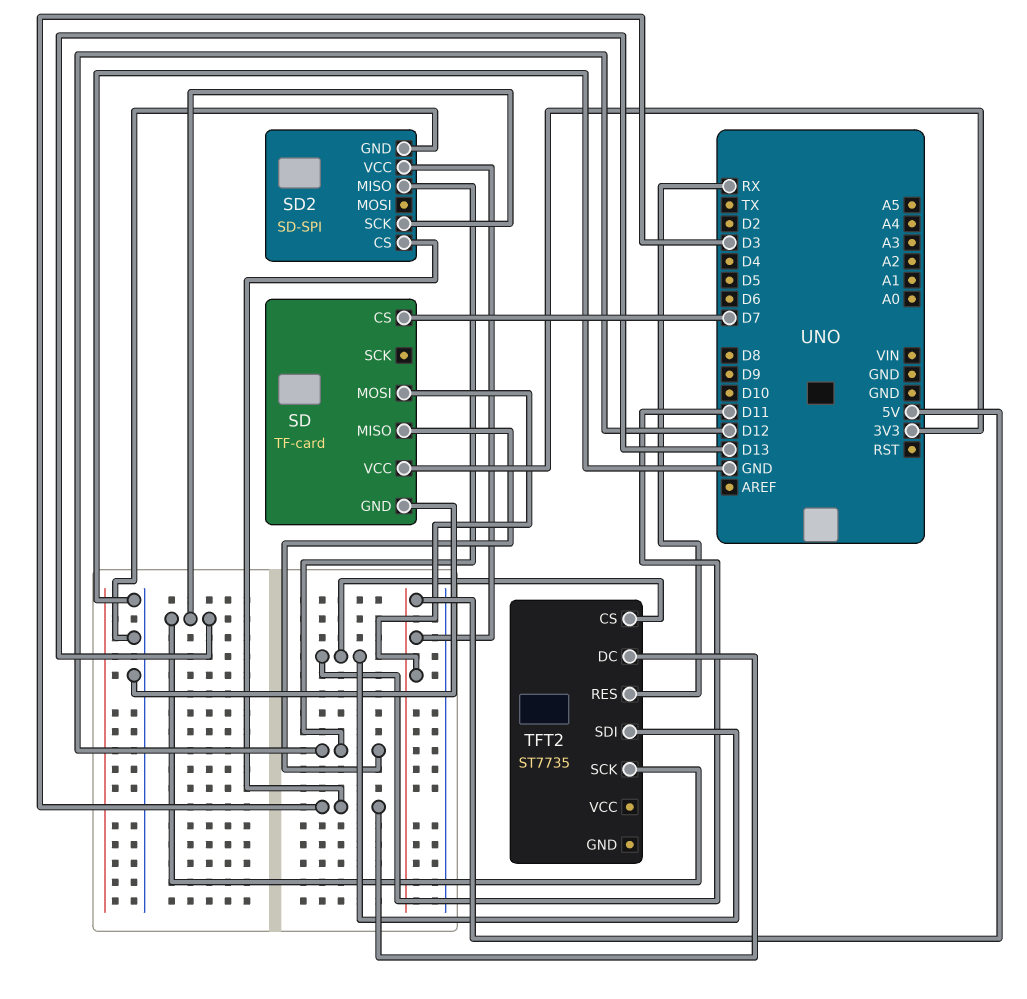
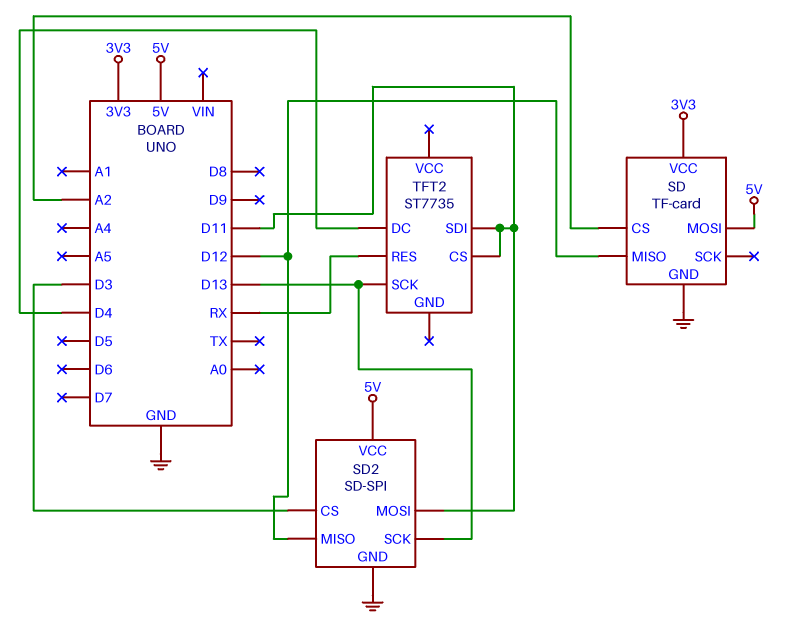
SD pin CS: D7 -> A2
SD2 pin MOSI: none -> D11
TFT2 pin DC: D3 -> D4

